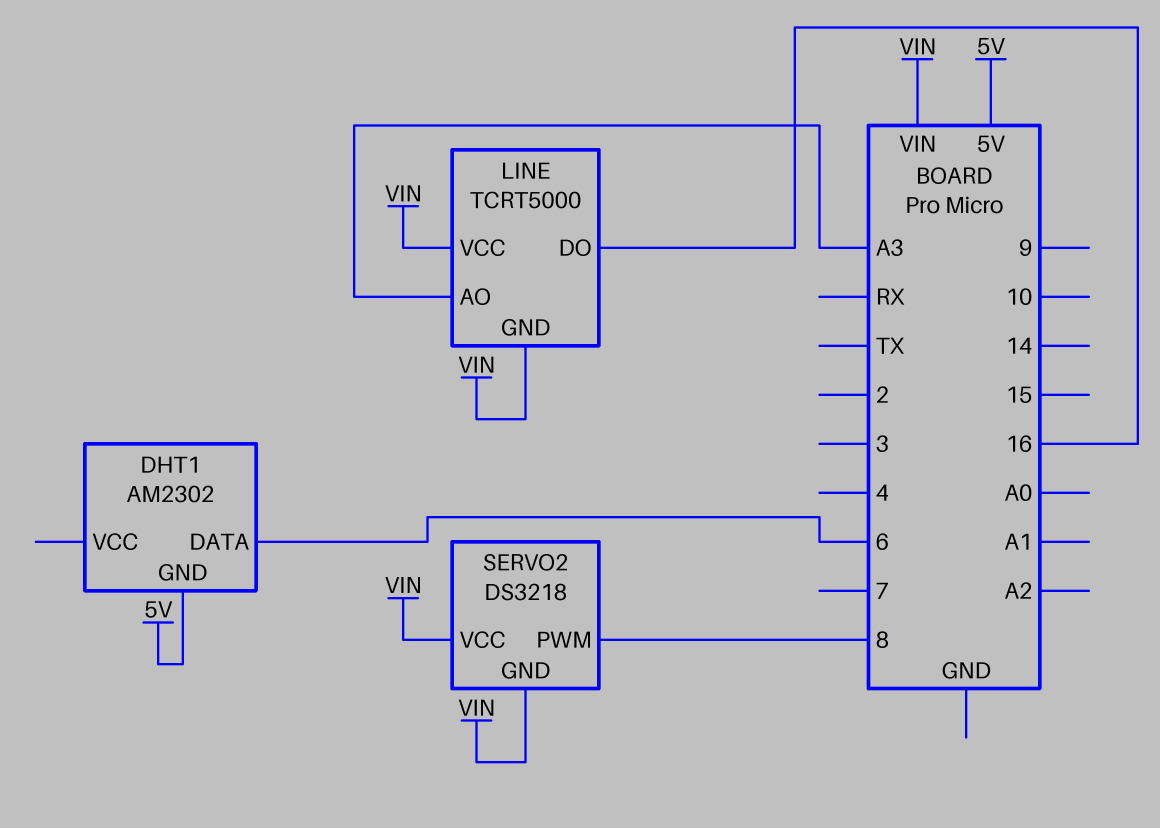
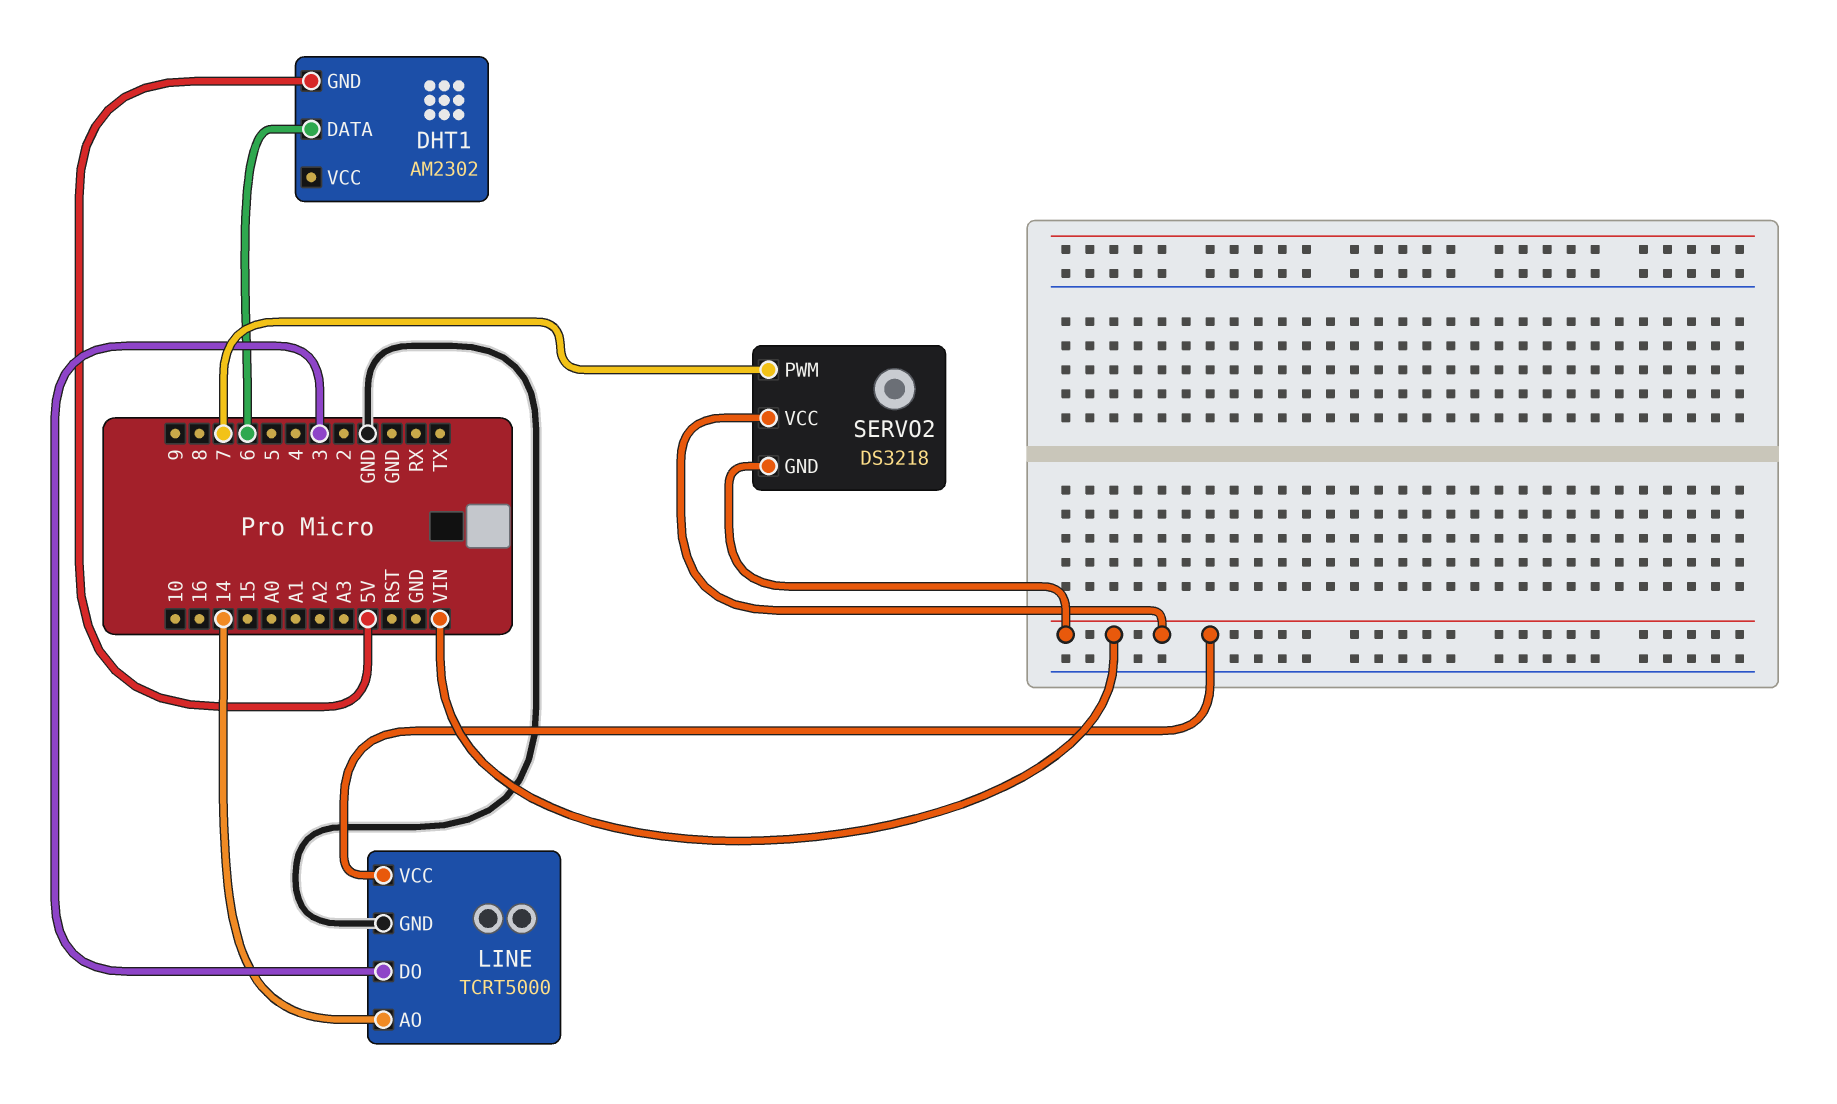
LINE pin AO: A3 -> 14
LINE pin DO: 16 -> 3
LINE pin GND: VIN -> GND
SERVO2 pin PWM: 8 -> 7

